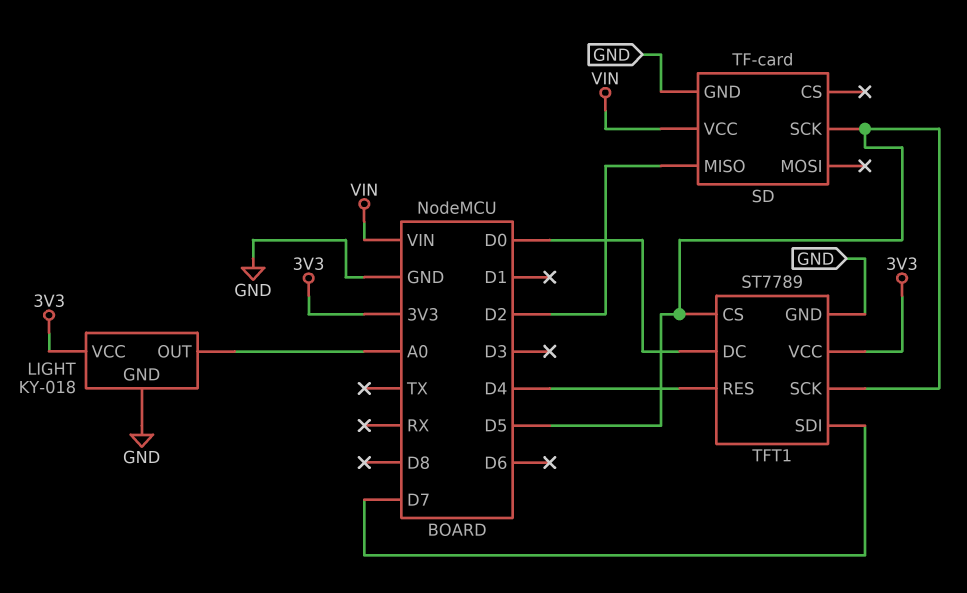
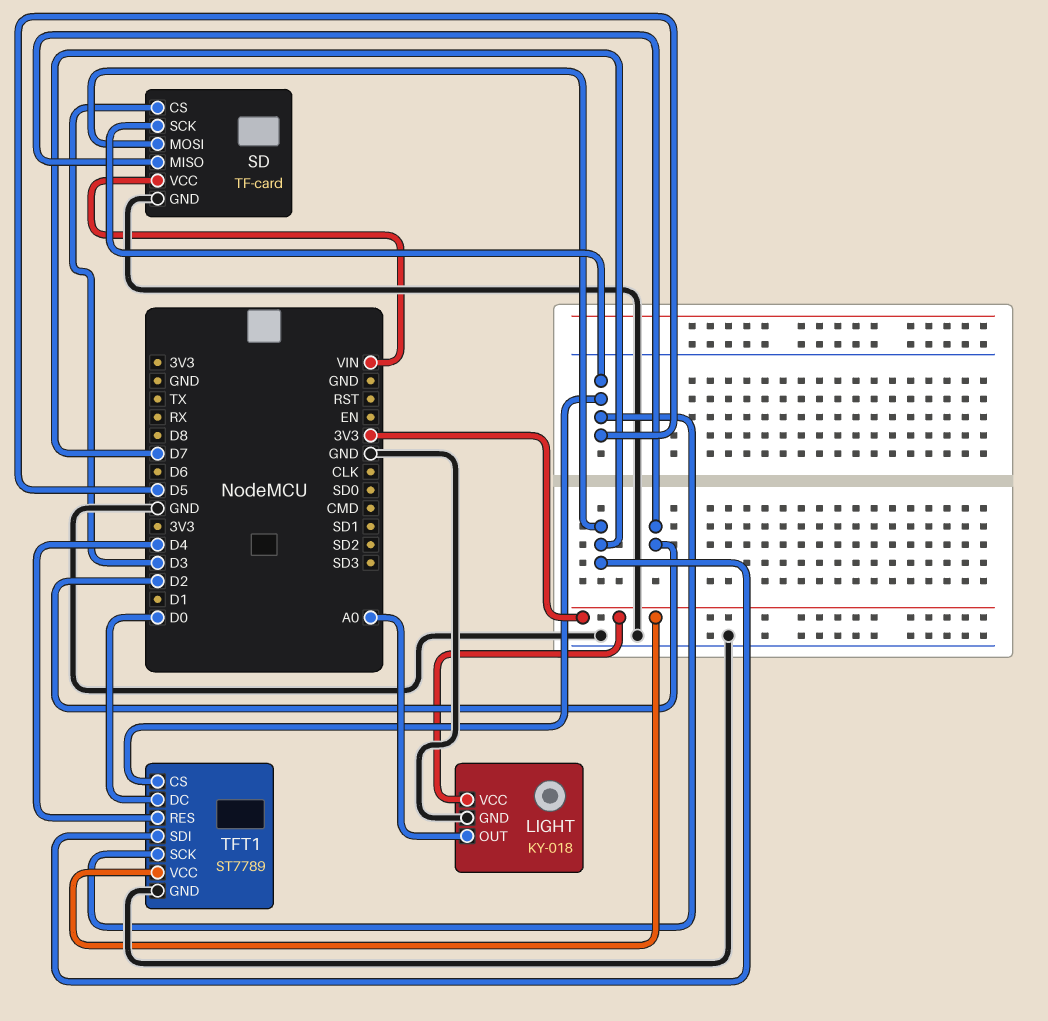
SD pin CS: none -> D3
SD pin MOSI: none -> D7

